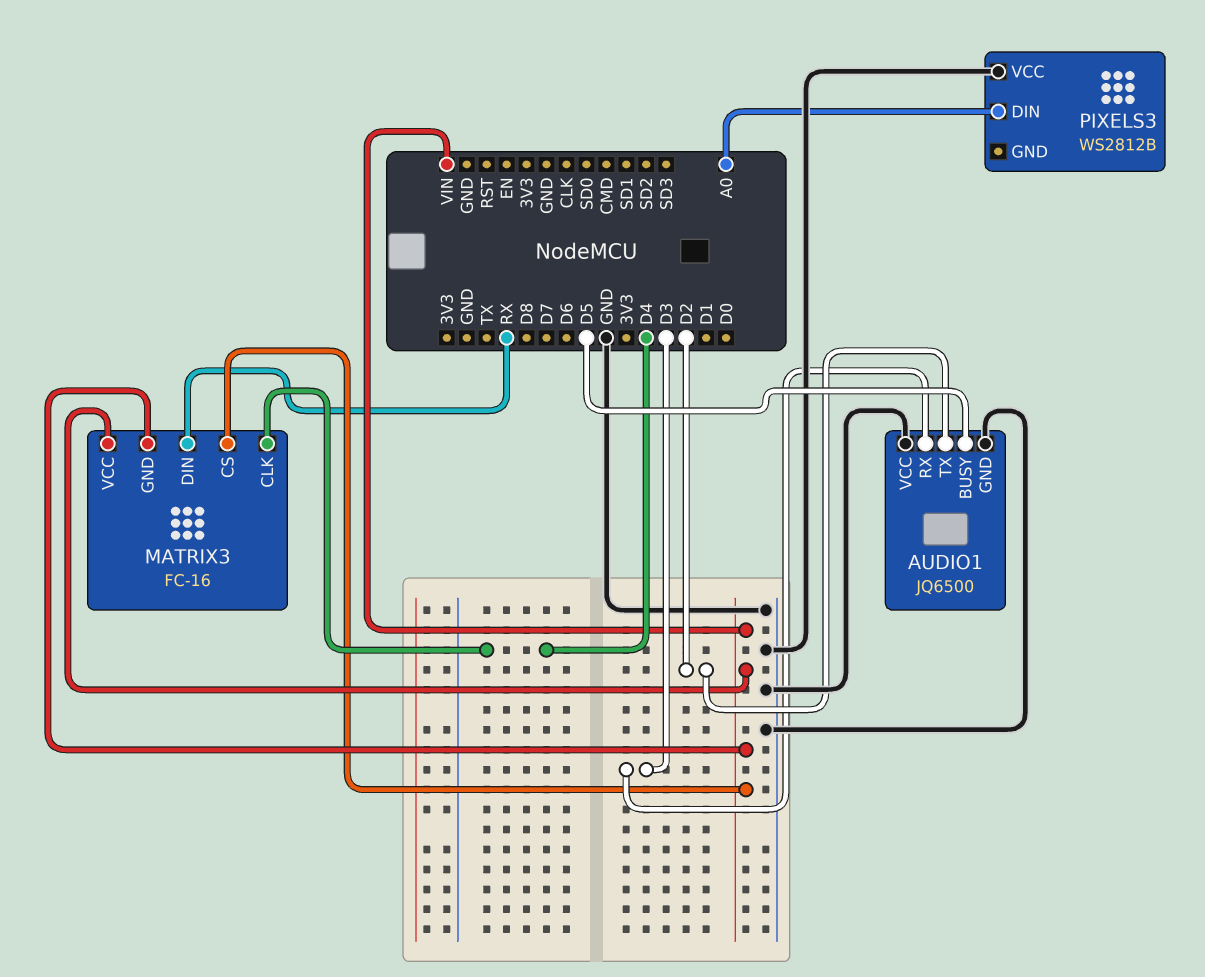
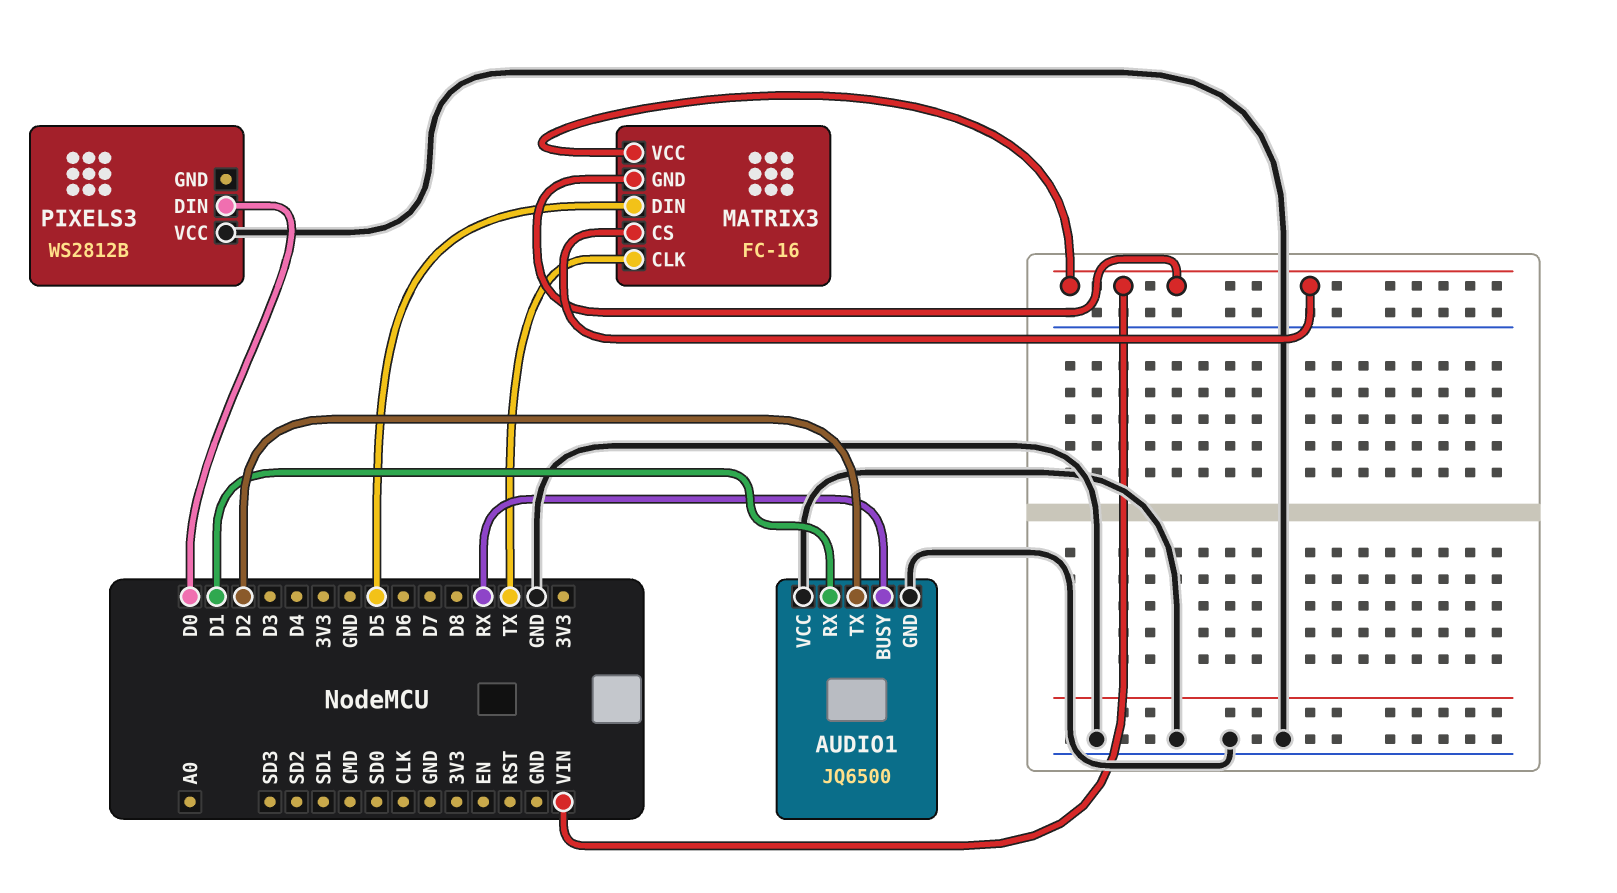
AUDIO1 pin BUSY: D5 -> RX
AUDIO1 pin RX: D3 -> D1
MATRIX3 pin CLK: D4 -> TX
MATRIX3 pin DIN: RX -> D5
PIXELS3 pin DIN: A0 -> D0

